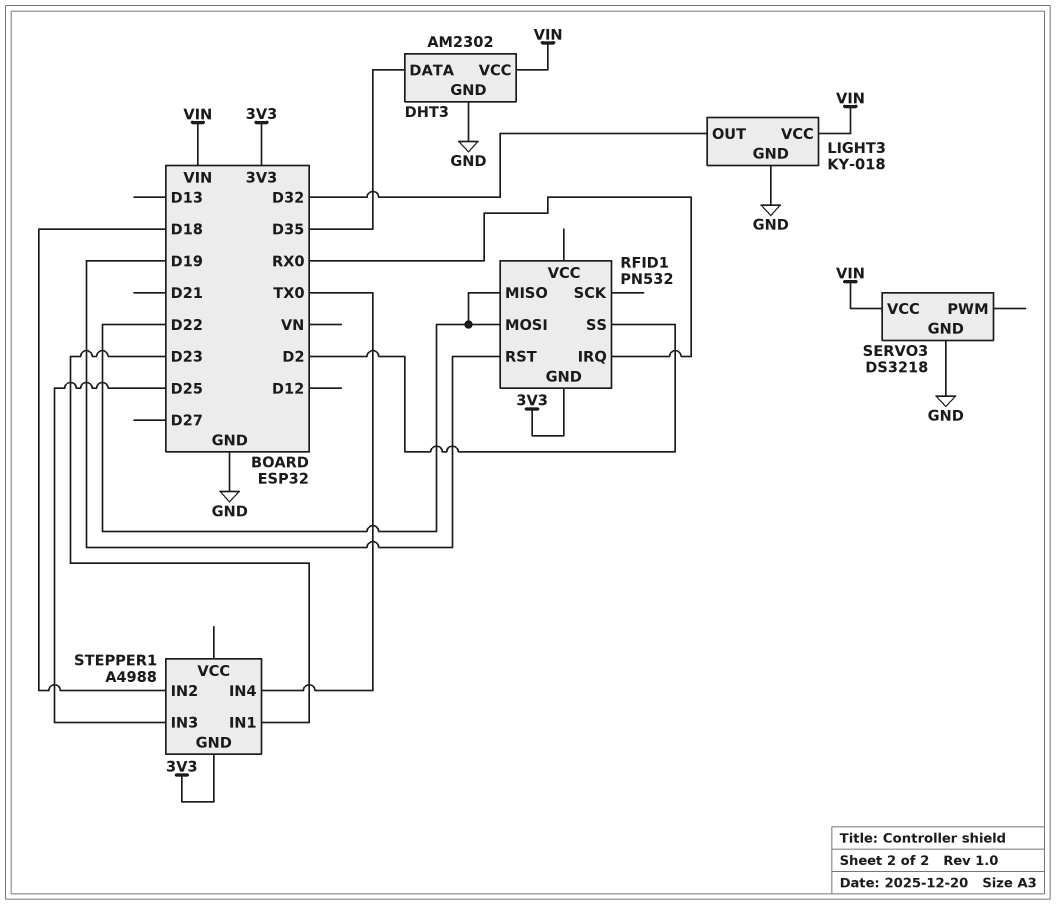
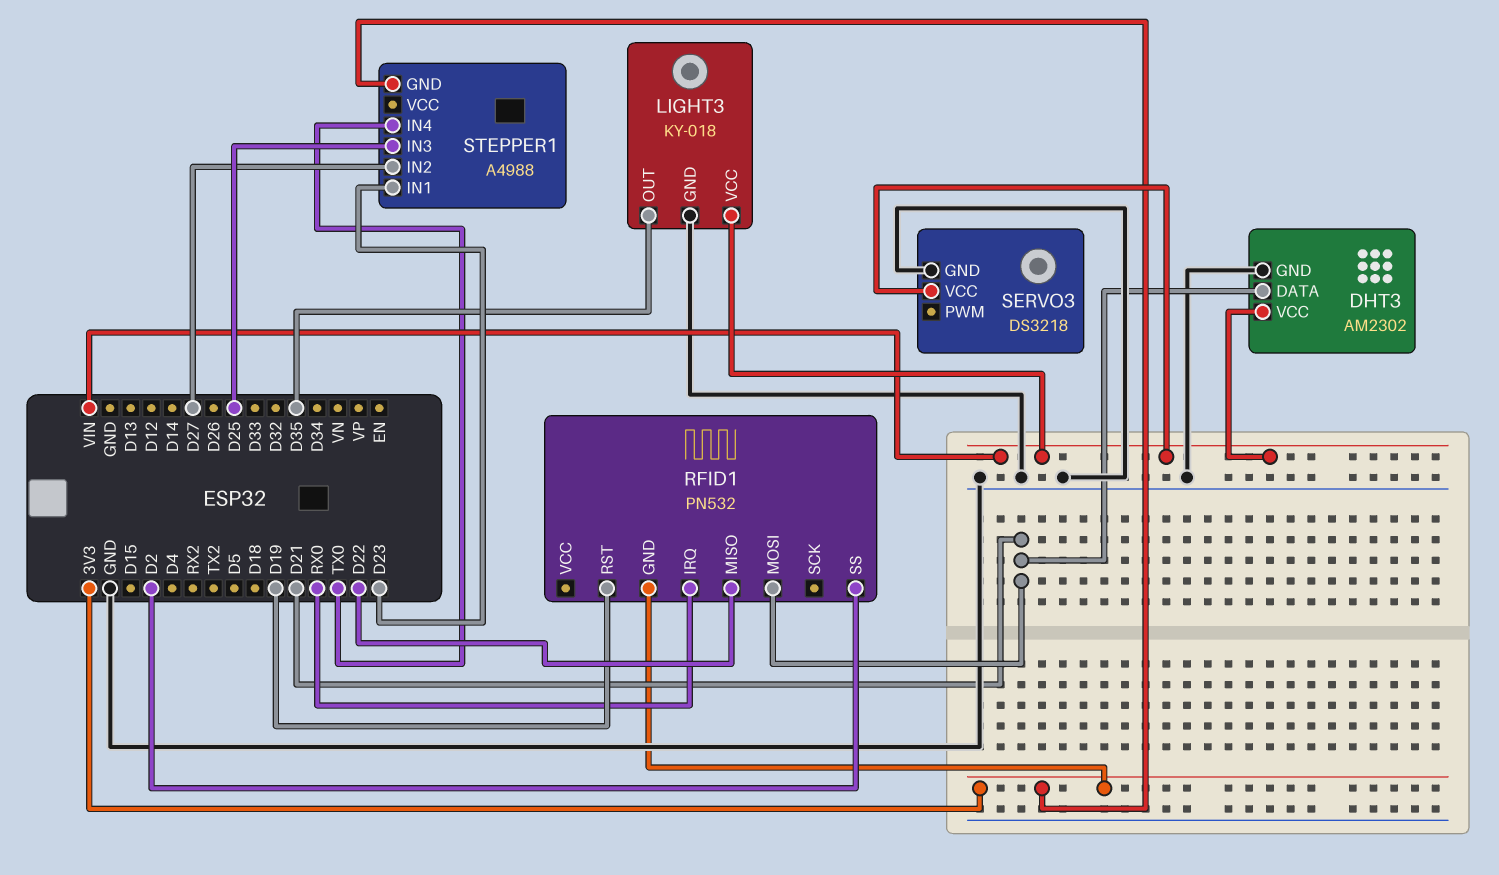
DHT3 pin DATA: D35 -> D21
LIGHT3 pin OUT: D32 -> D35
RFID1 pin MOSI: D22 -> D21
STEPPER1 pin IN2: D18 -> D27

